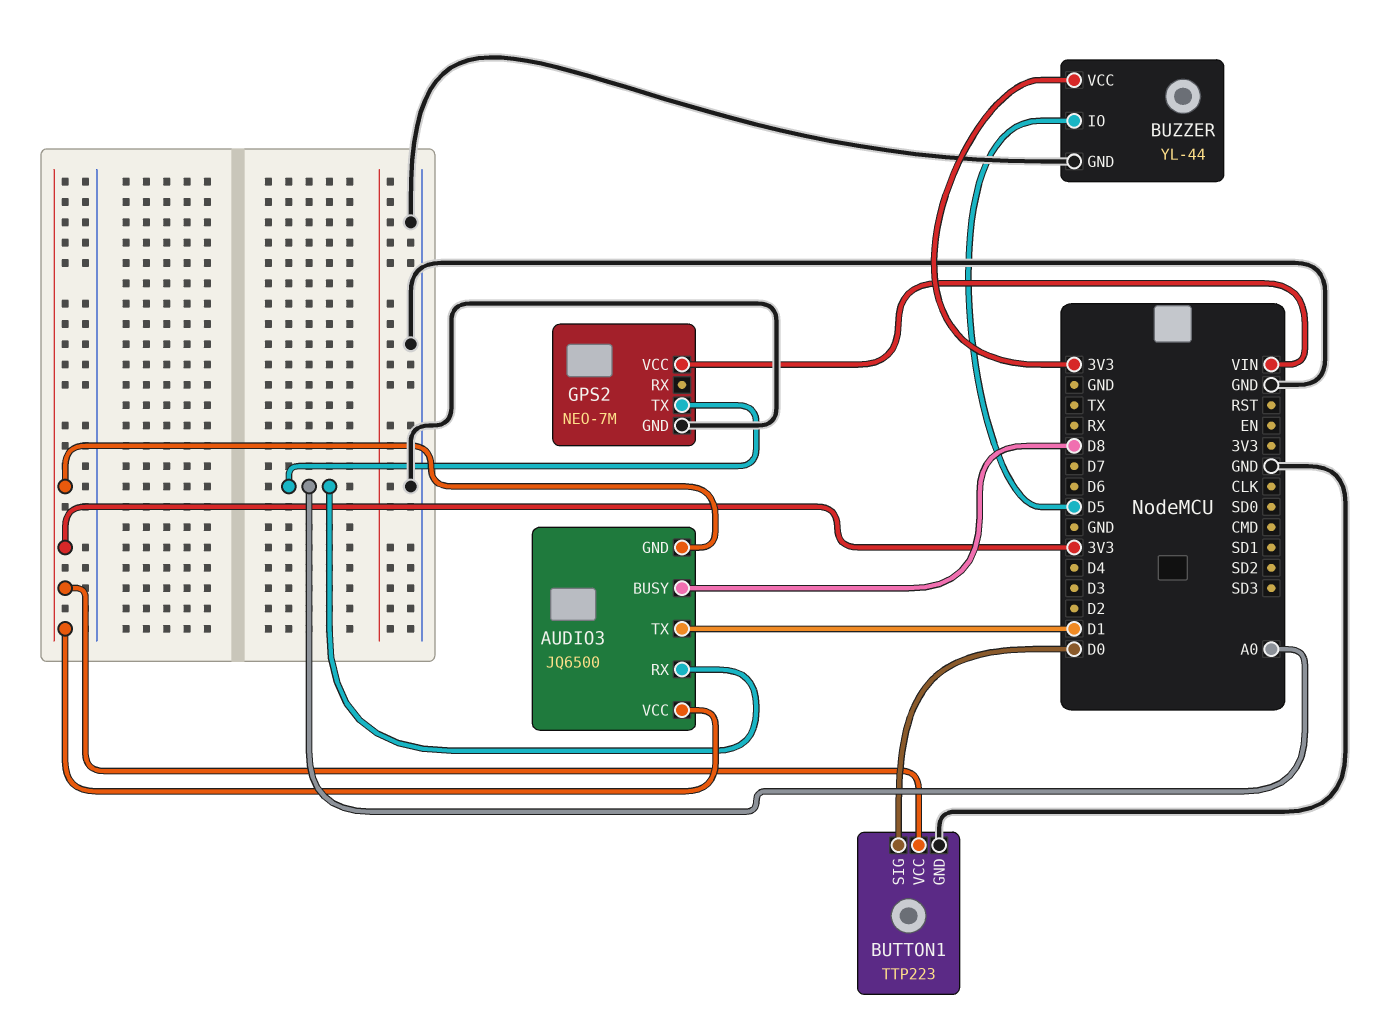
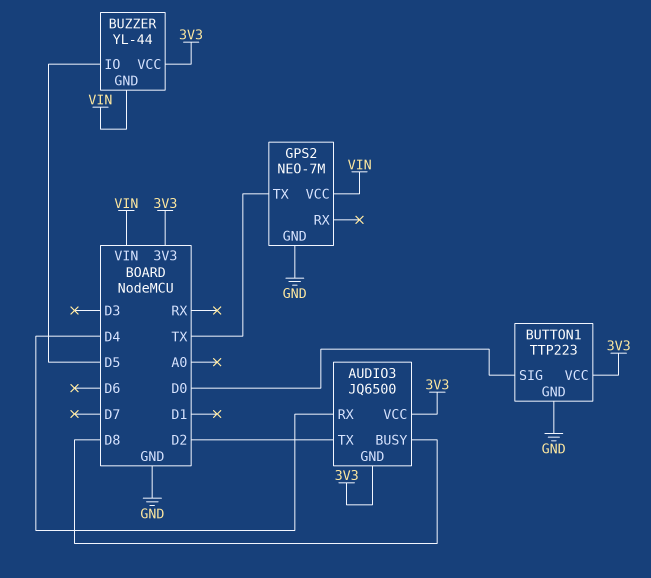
AUDIO3 pin RX: A0 -> D4
AUDIO3 pin TX: D1 -> D2
BUZZER pin GND: GND -> VIN
GPS2 pin TX: A0 -> TX

